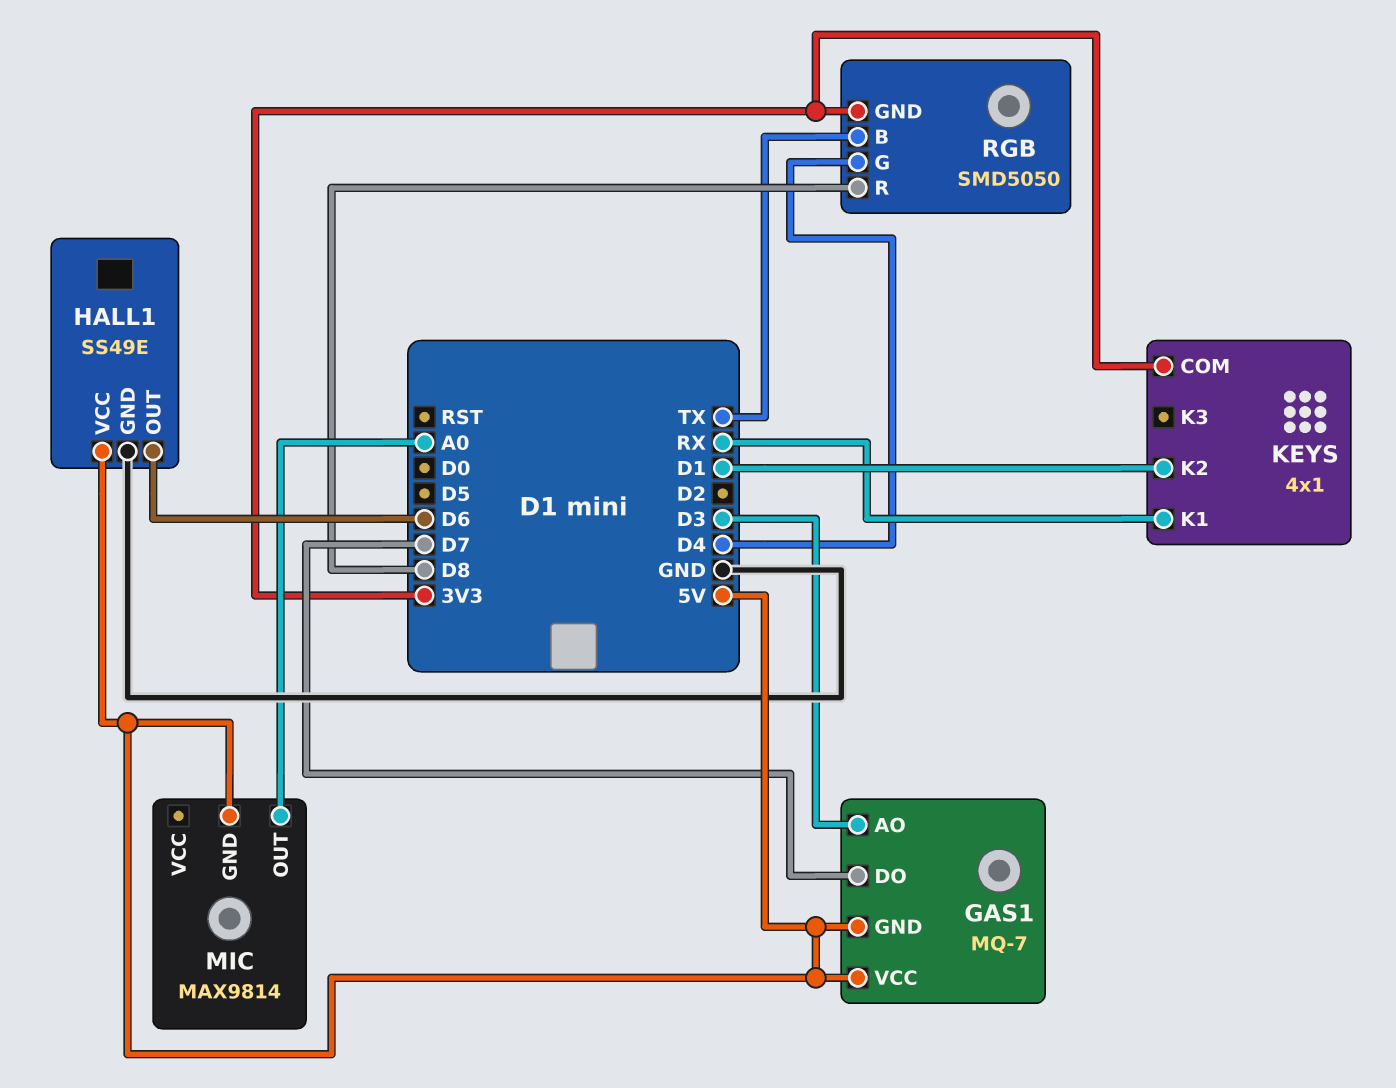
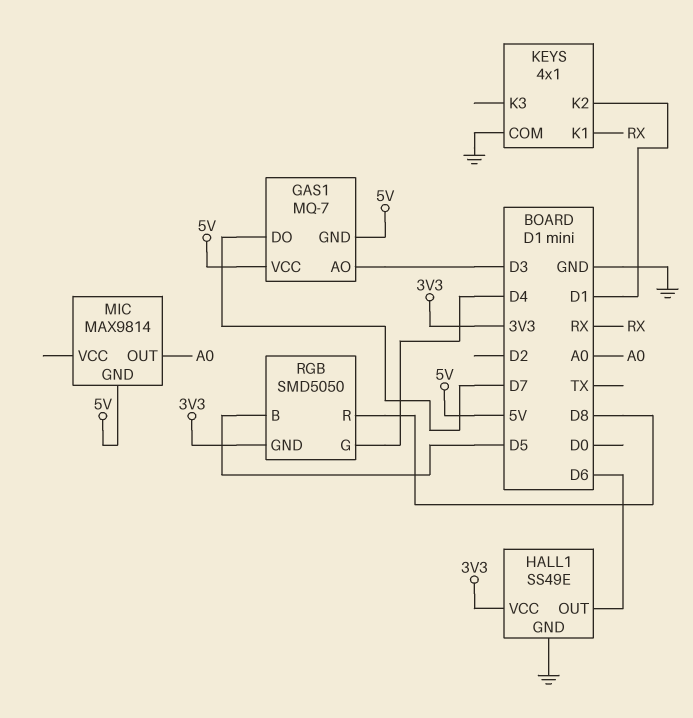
HALL1 pin VCC: 5V -> 3V3
KEYS pin COM: 3V3 -> GND
RGB pin B: TX -> D5

